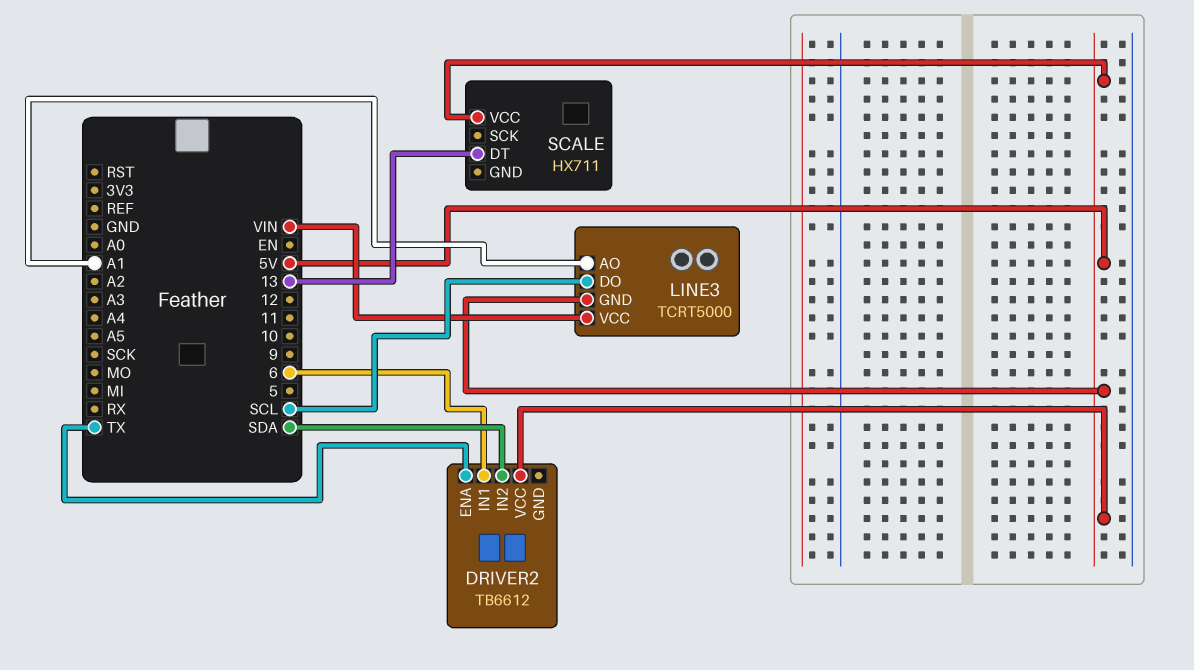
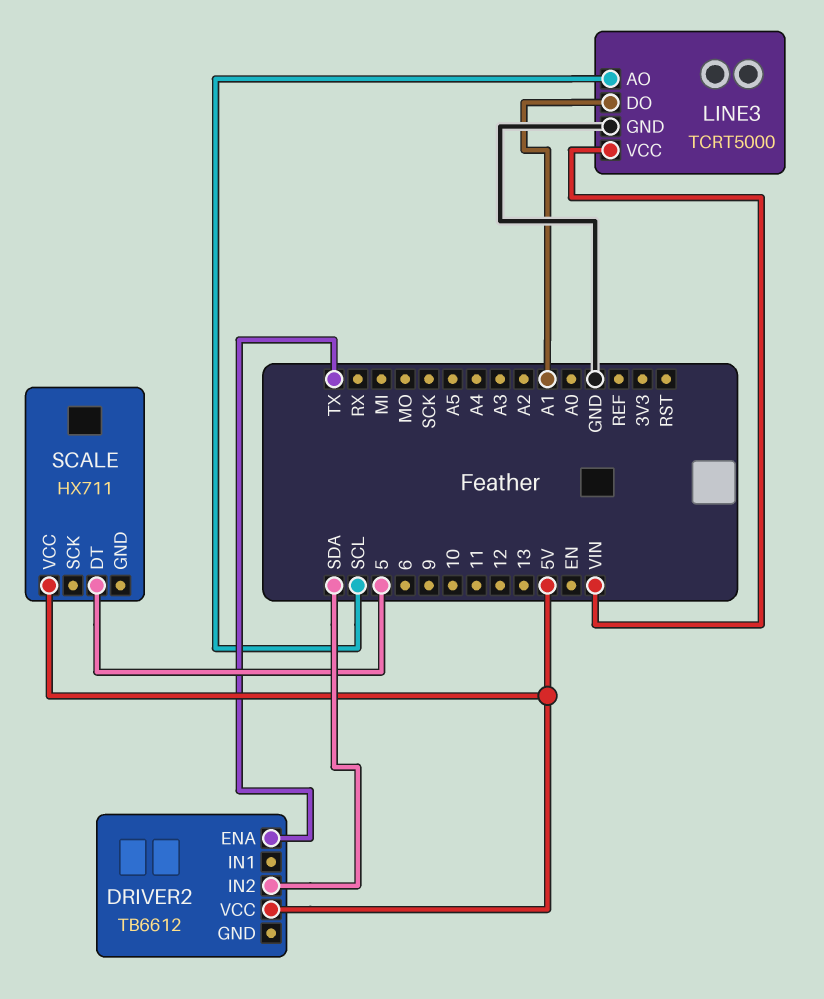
DRIVER2 pin IN1: 6 -> none
LINE3 pin AO: A1 -> SCL
LINE3 pin DO: SCL -> A1
LINE3 pin GND: 5V -> GND
SCALE pin DT: 13 -> 5

